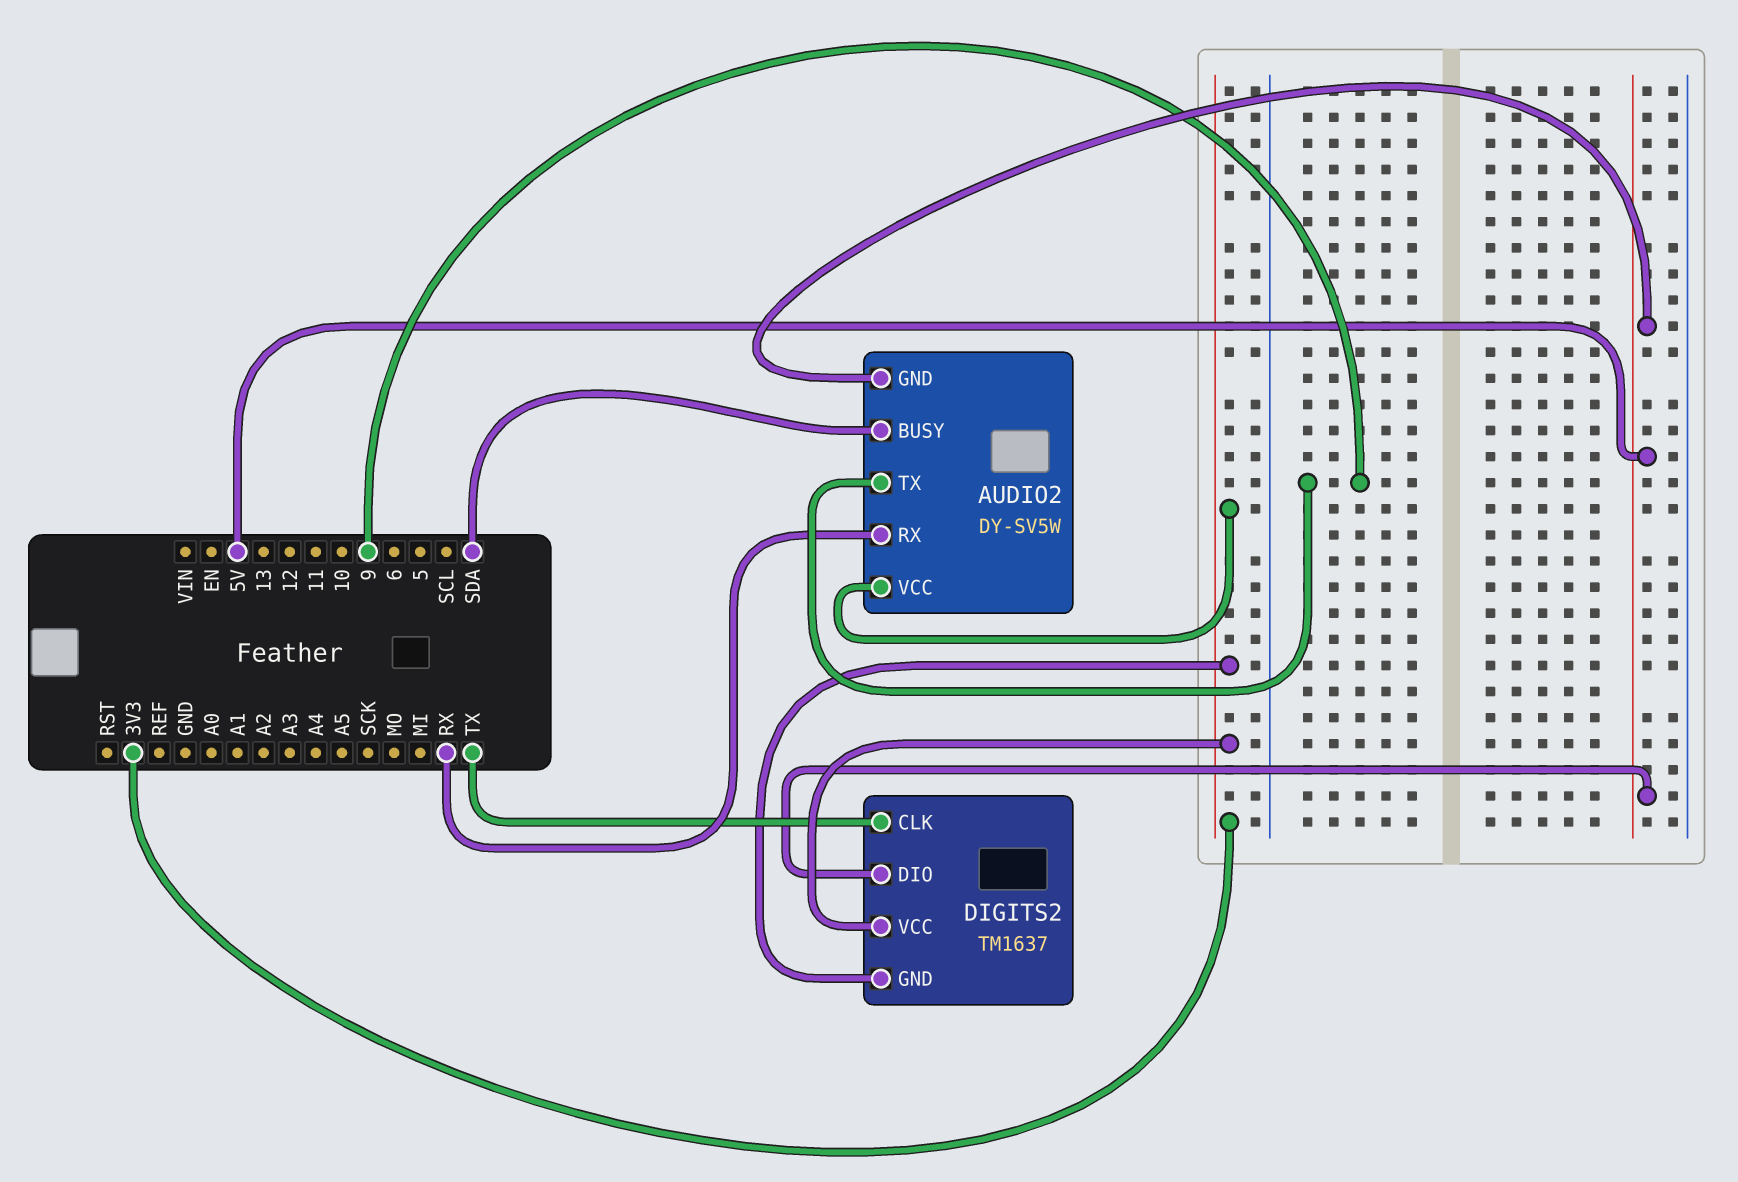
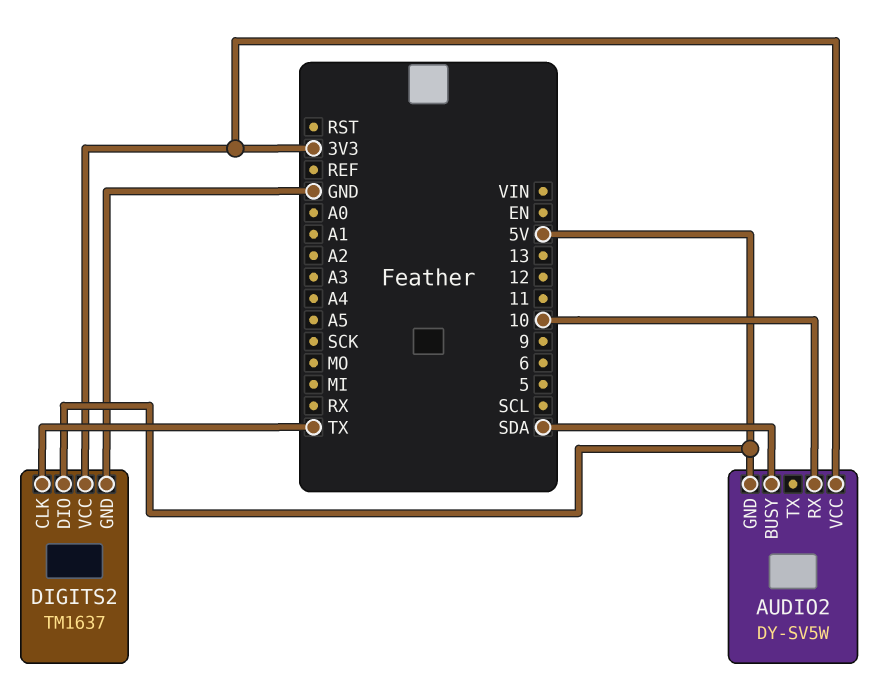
AUDIO2 pin RX: RX -> 10
AUDIO2 pin TX: 9 -> none
DIGITS2 pin GND: 3V3 -> GND

